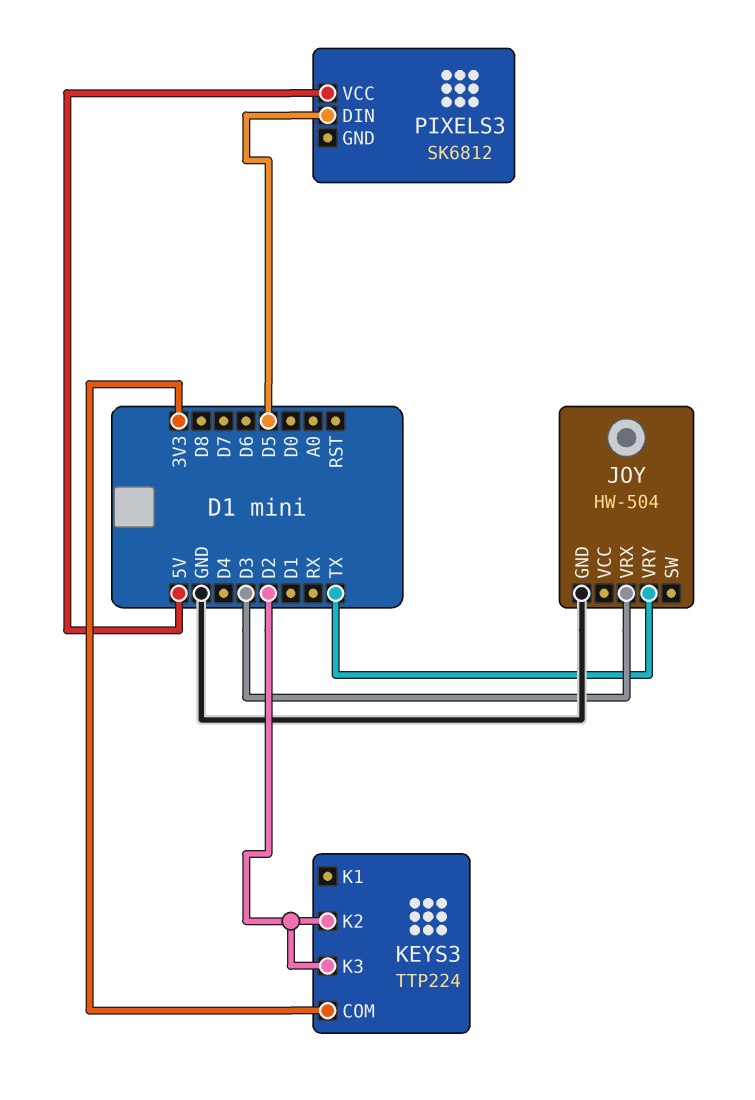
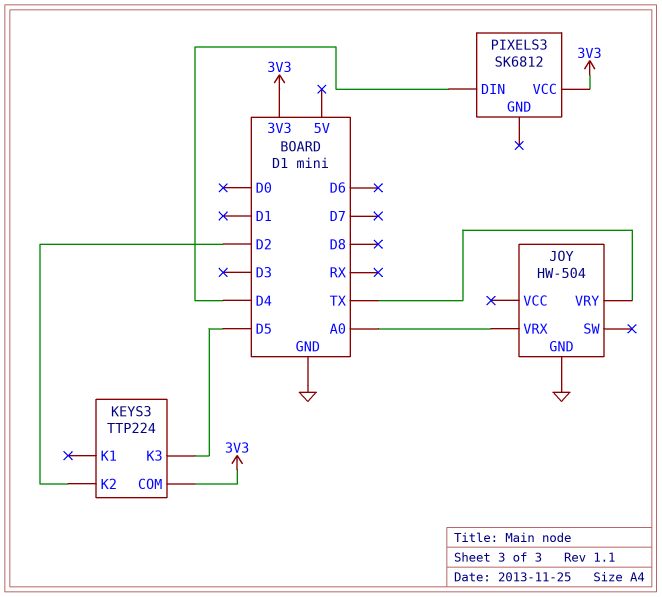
JOY pin VRX: D3 -> A0
KEYS3 pin K3: D2 -> D5
PIXELS3 pin DIN: D5 -> D4
PIXELS3 pin VCC: 5V -> 3V3

